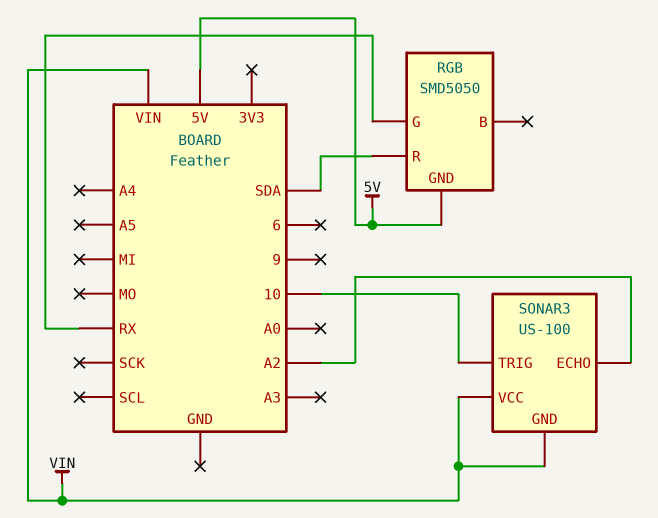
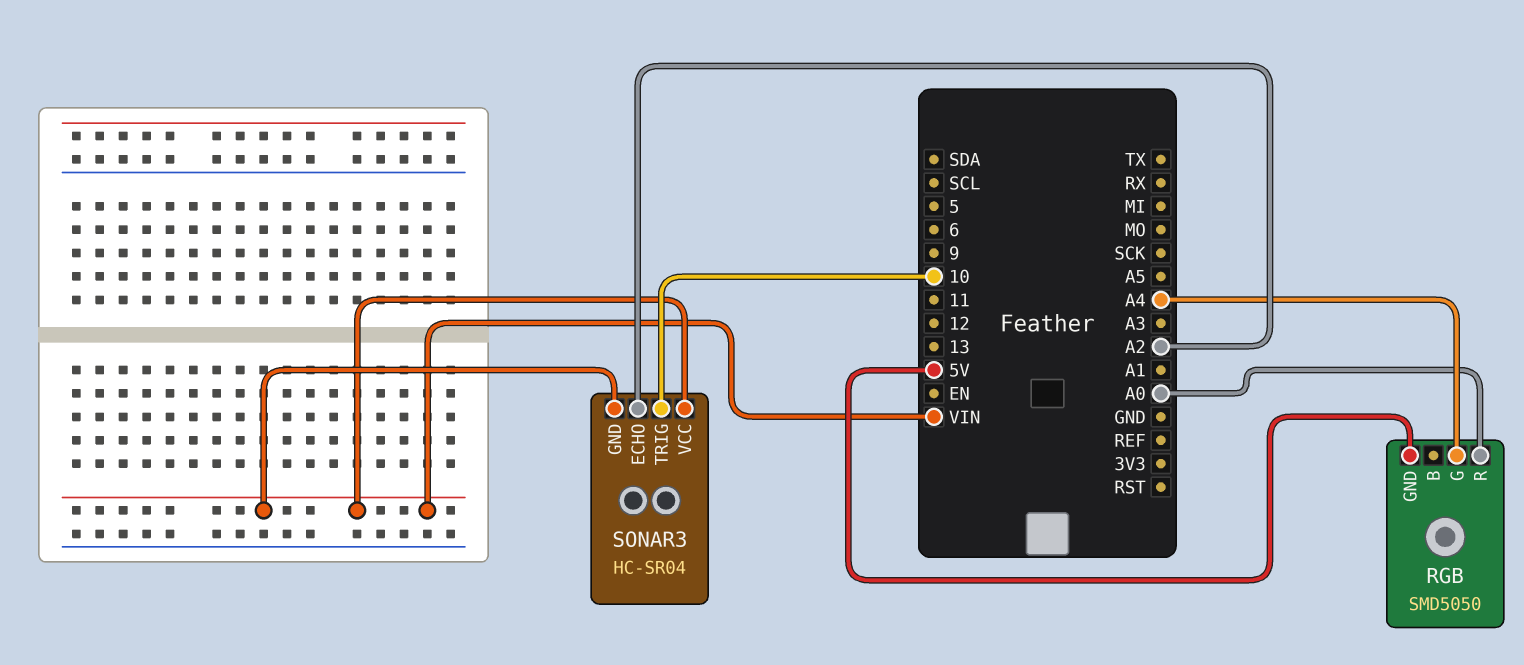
RGB pin G: RX -> A4
RGB pin R: SDA -> A0
SONAR3: US-100 -> HC-SR04

